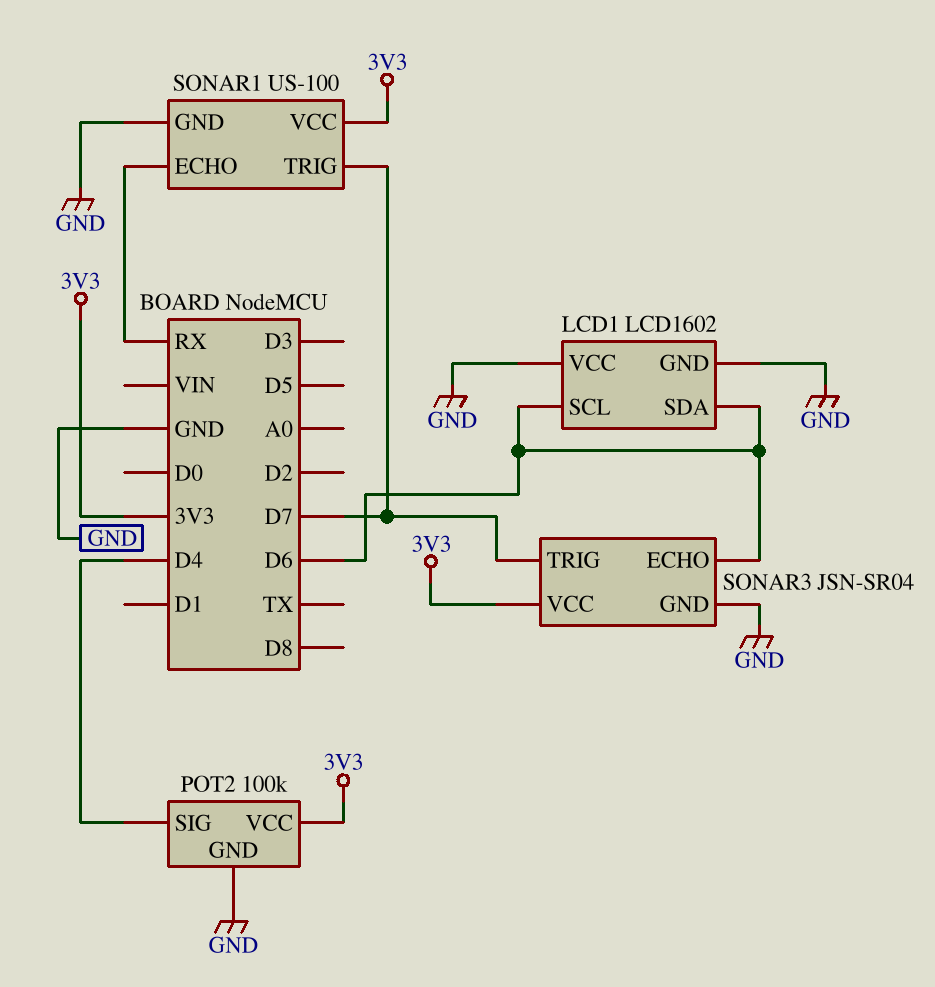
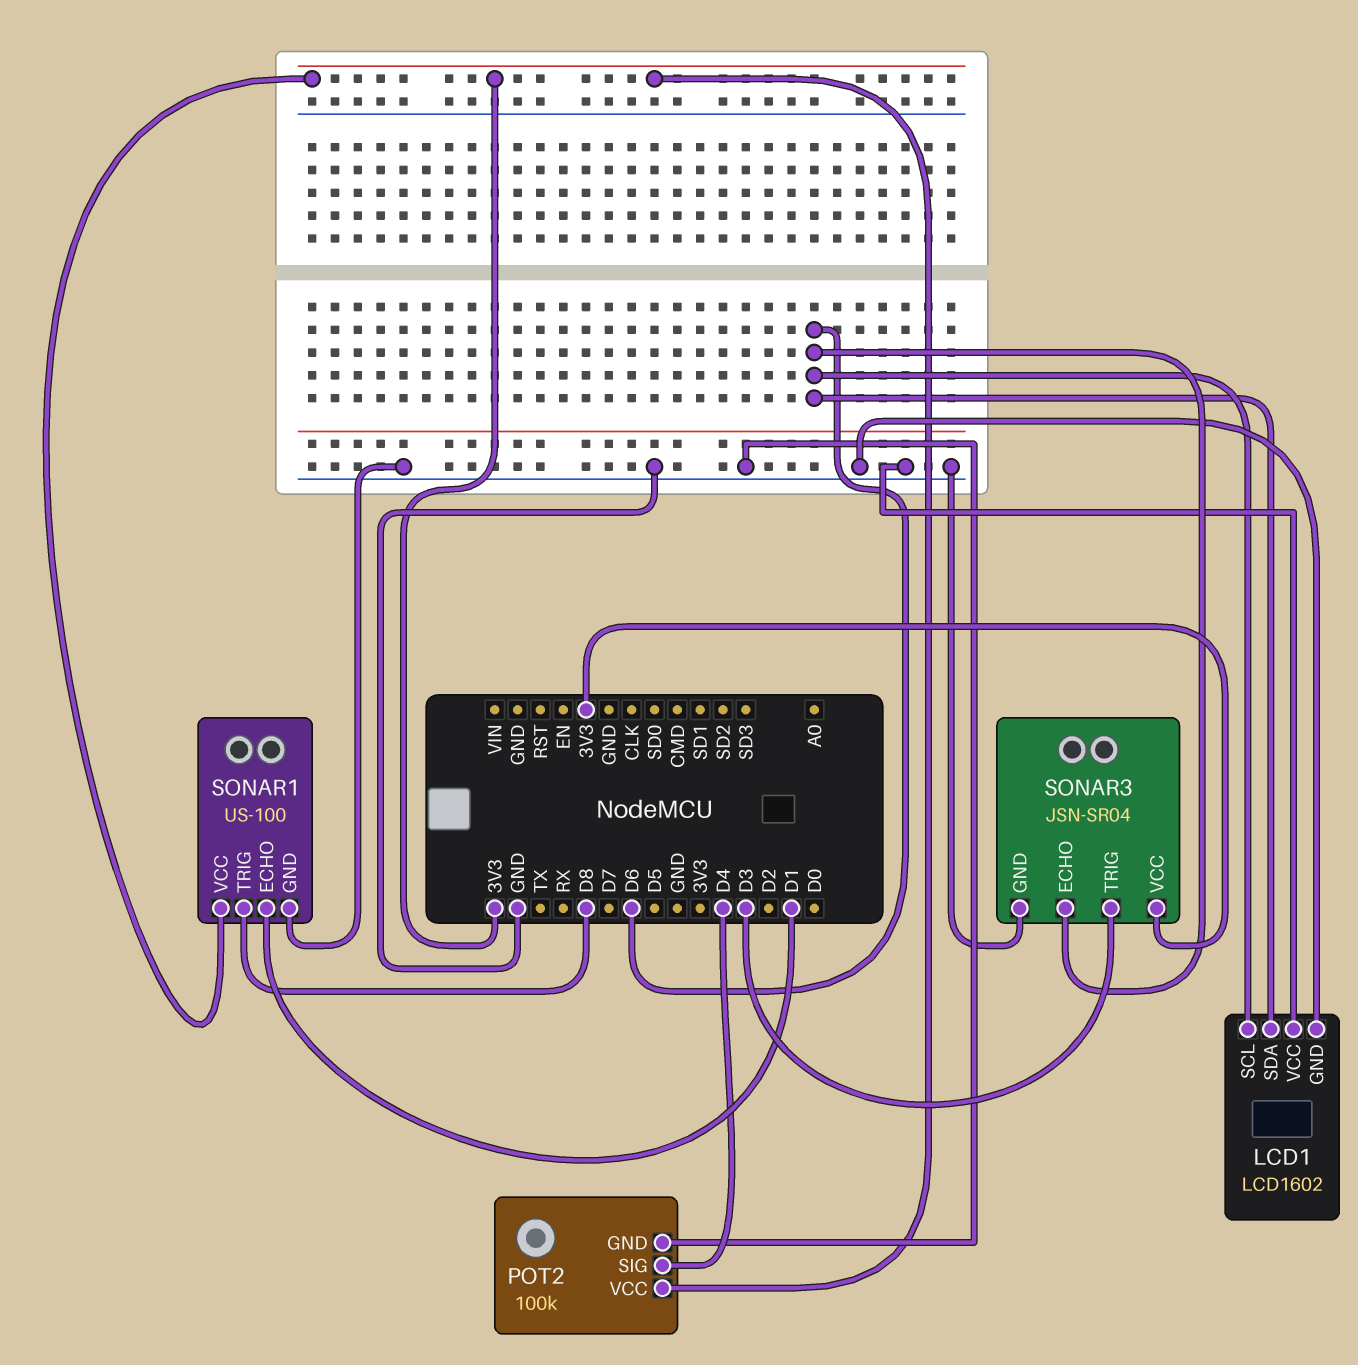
SONAR1 pin ECHO: RX -> D1
SONAR1 pin TRIG: D7 -> D8
SONAR3 pin TRIG: D7 -> D3

